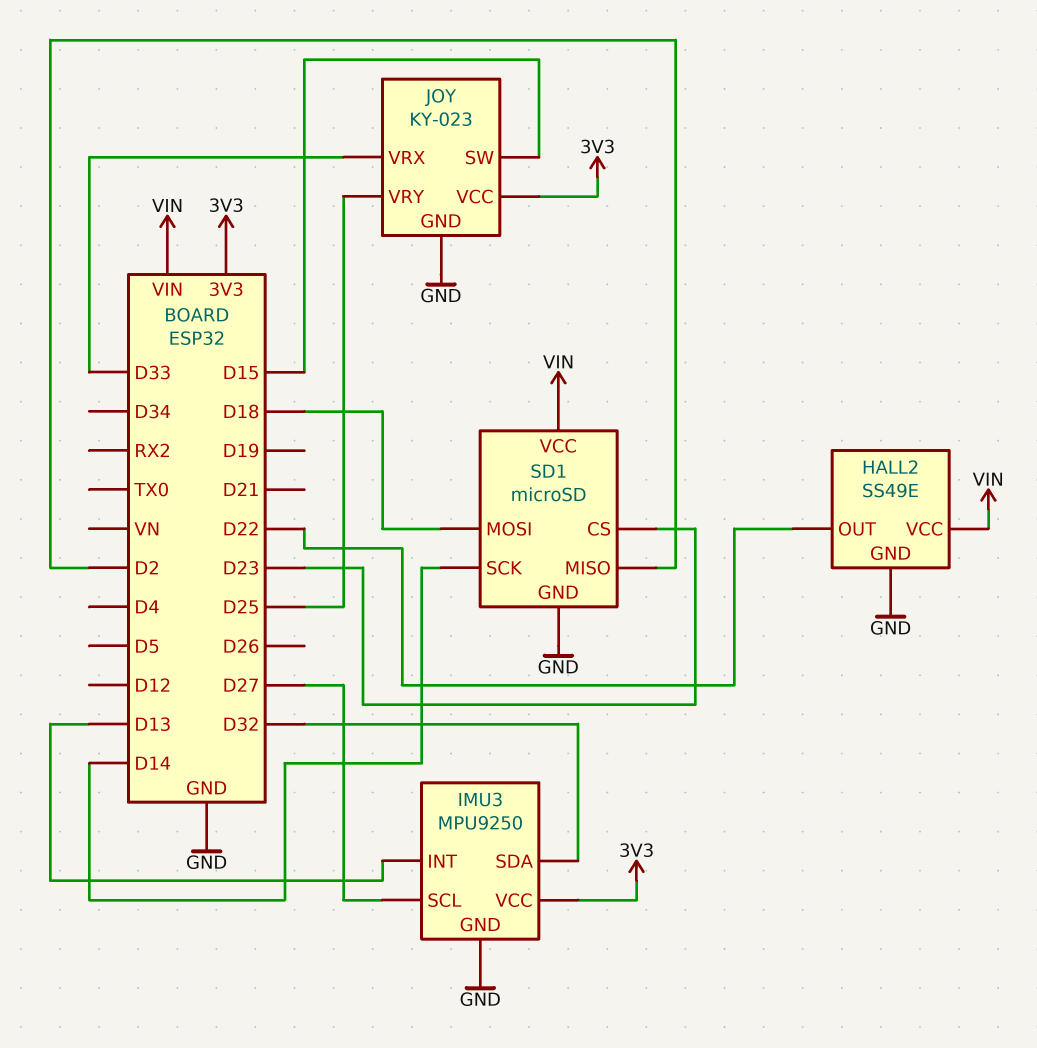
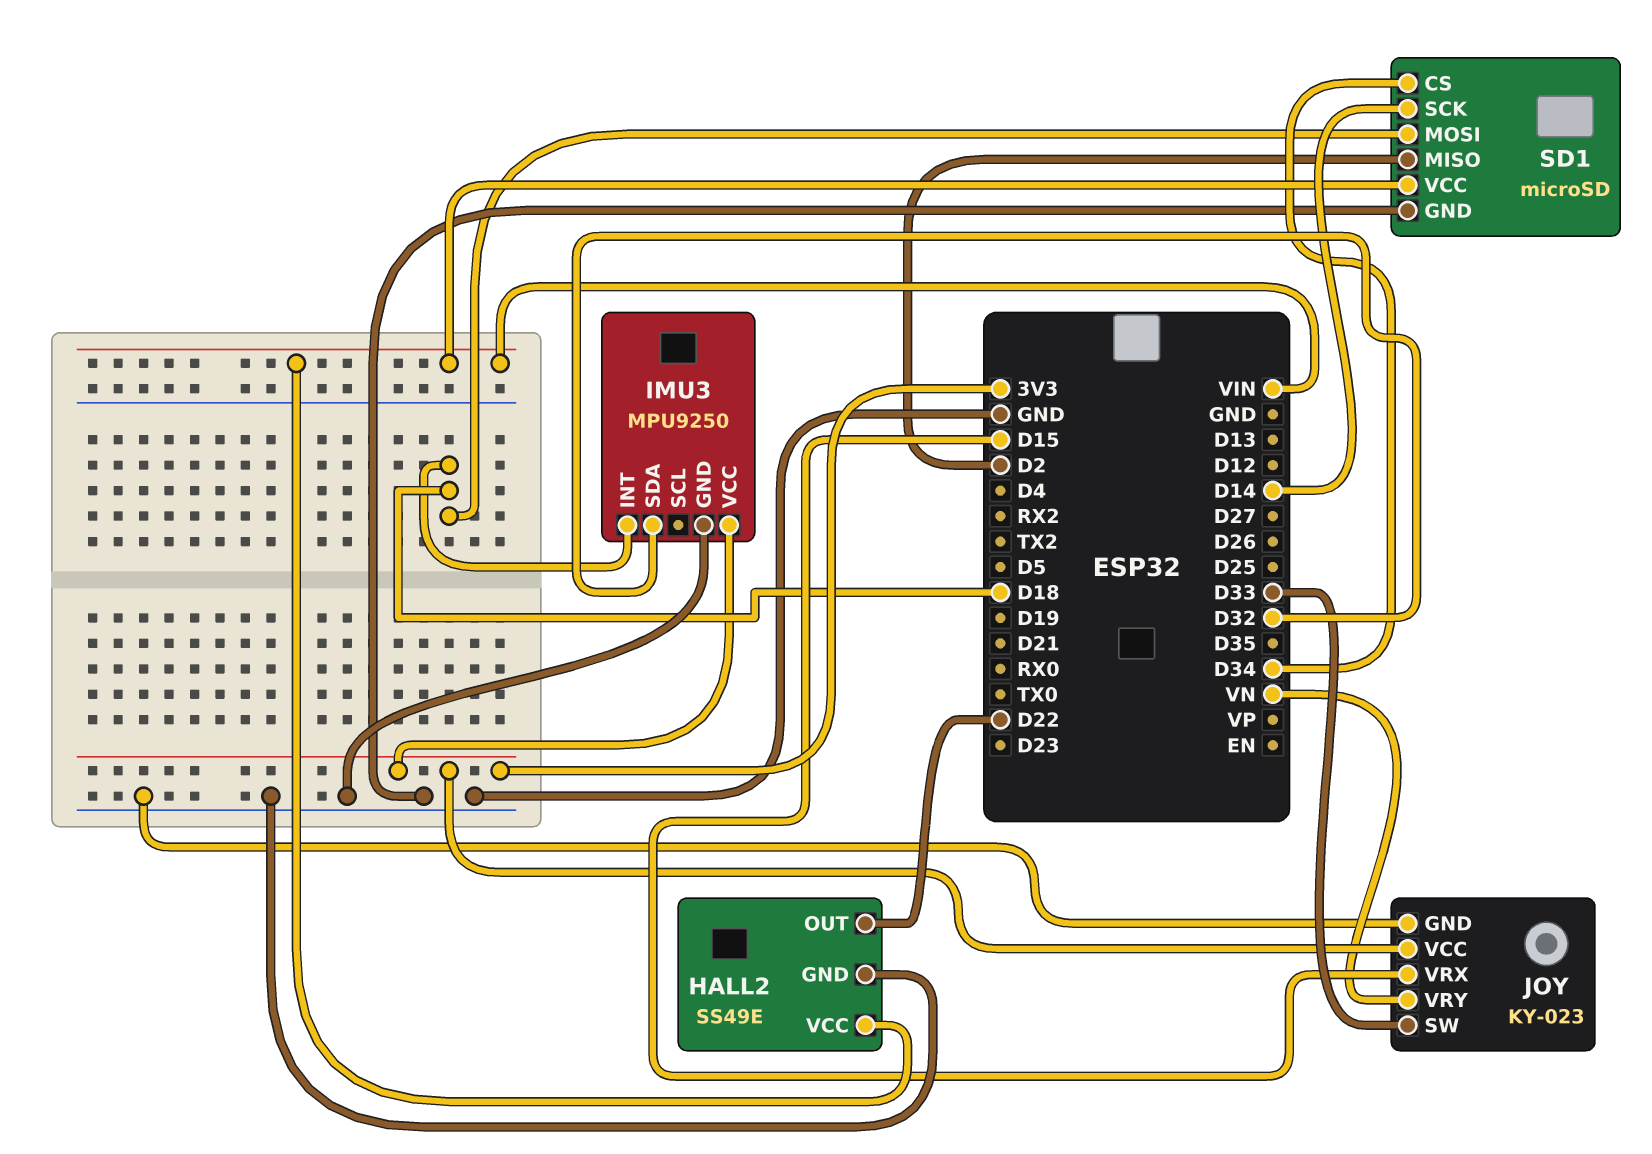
IMU3 pin INT: D13 -> D18
IMU3 pin SCL: D27 -> none
JOY pin SW: D15 -> D33
JOY pin VRX: D33 -> D15
JOY pin VRY: D25 -> VN
SD1 pin CS: D23 -> D34

